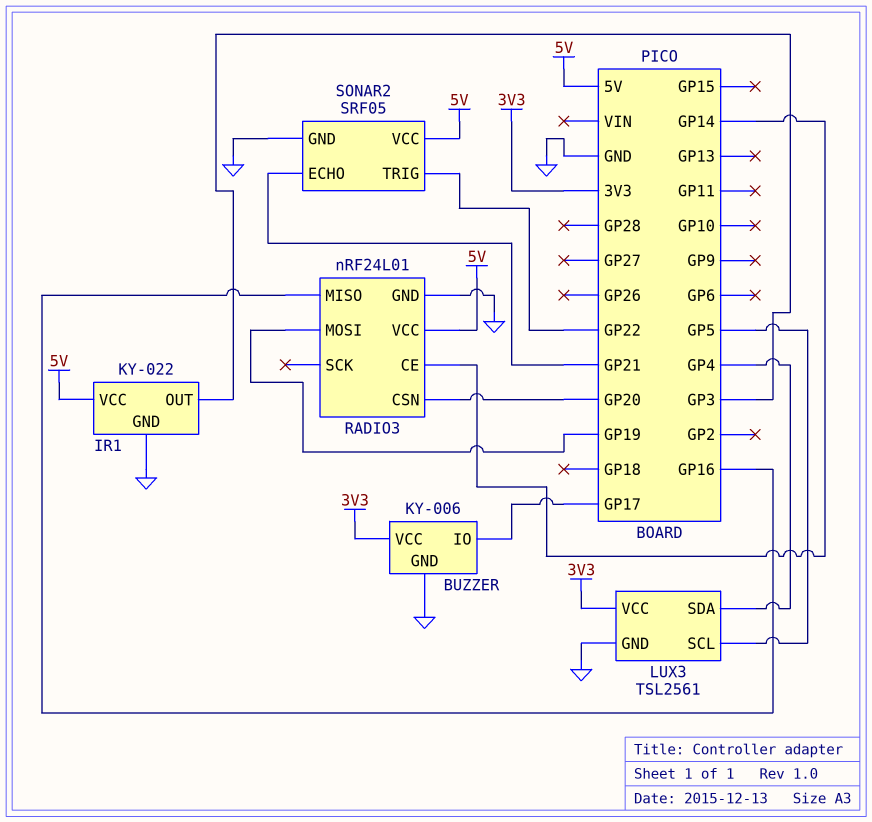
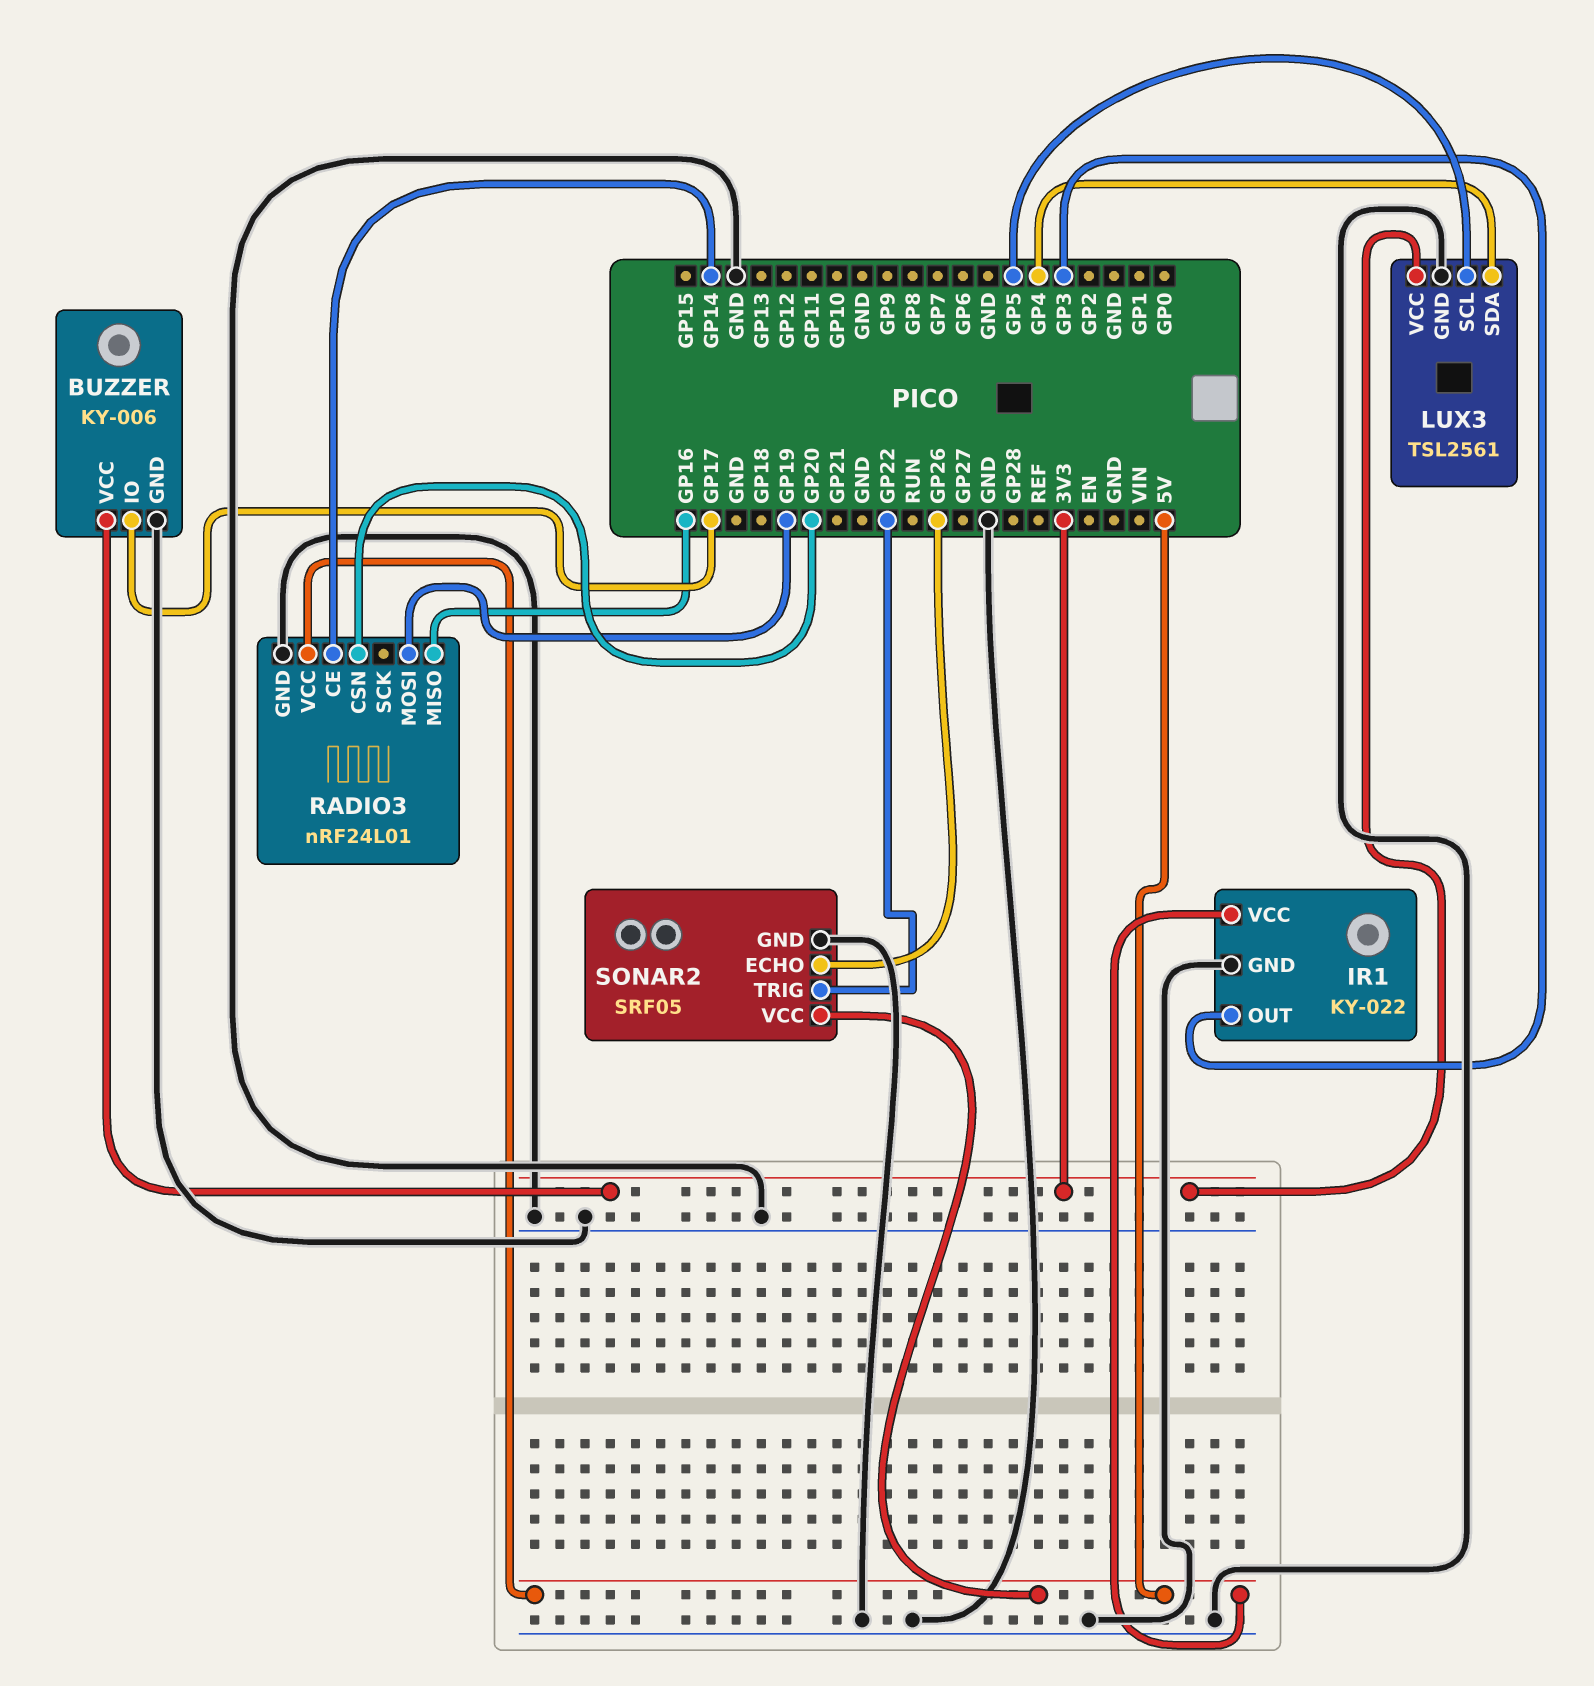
SONAR2 pin ECHO: GP21 -> GP26

